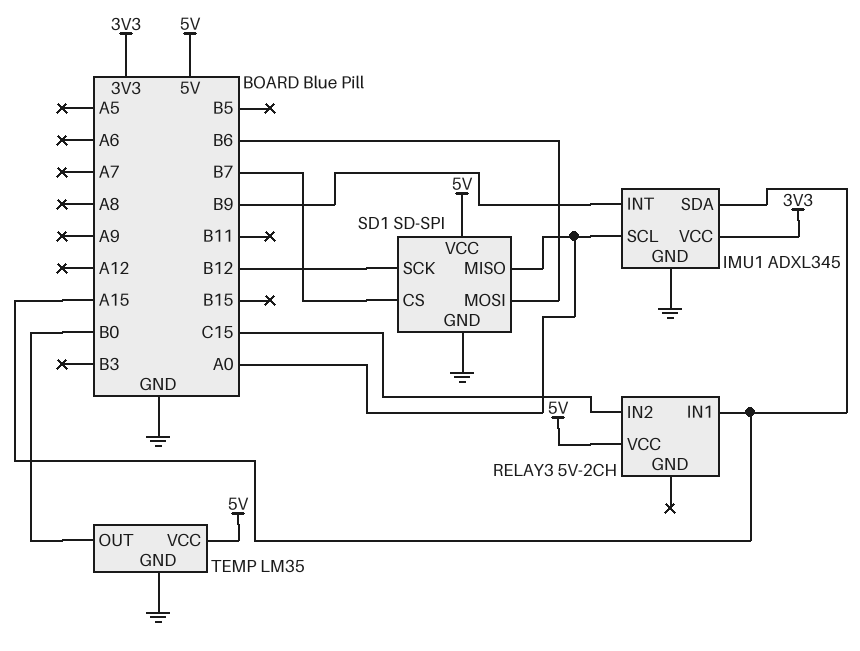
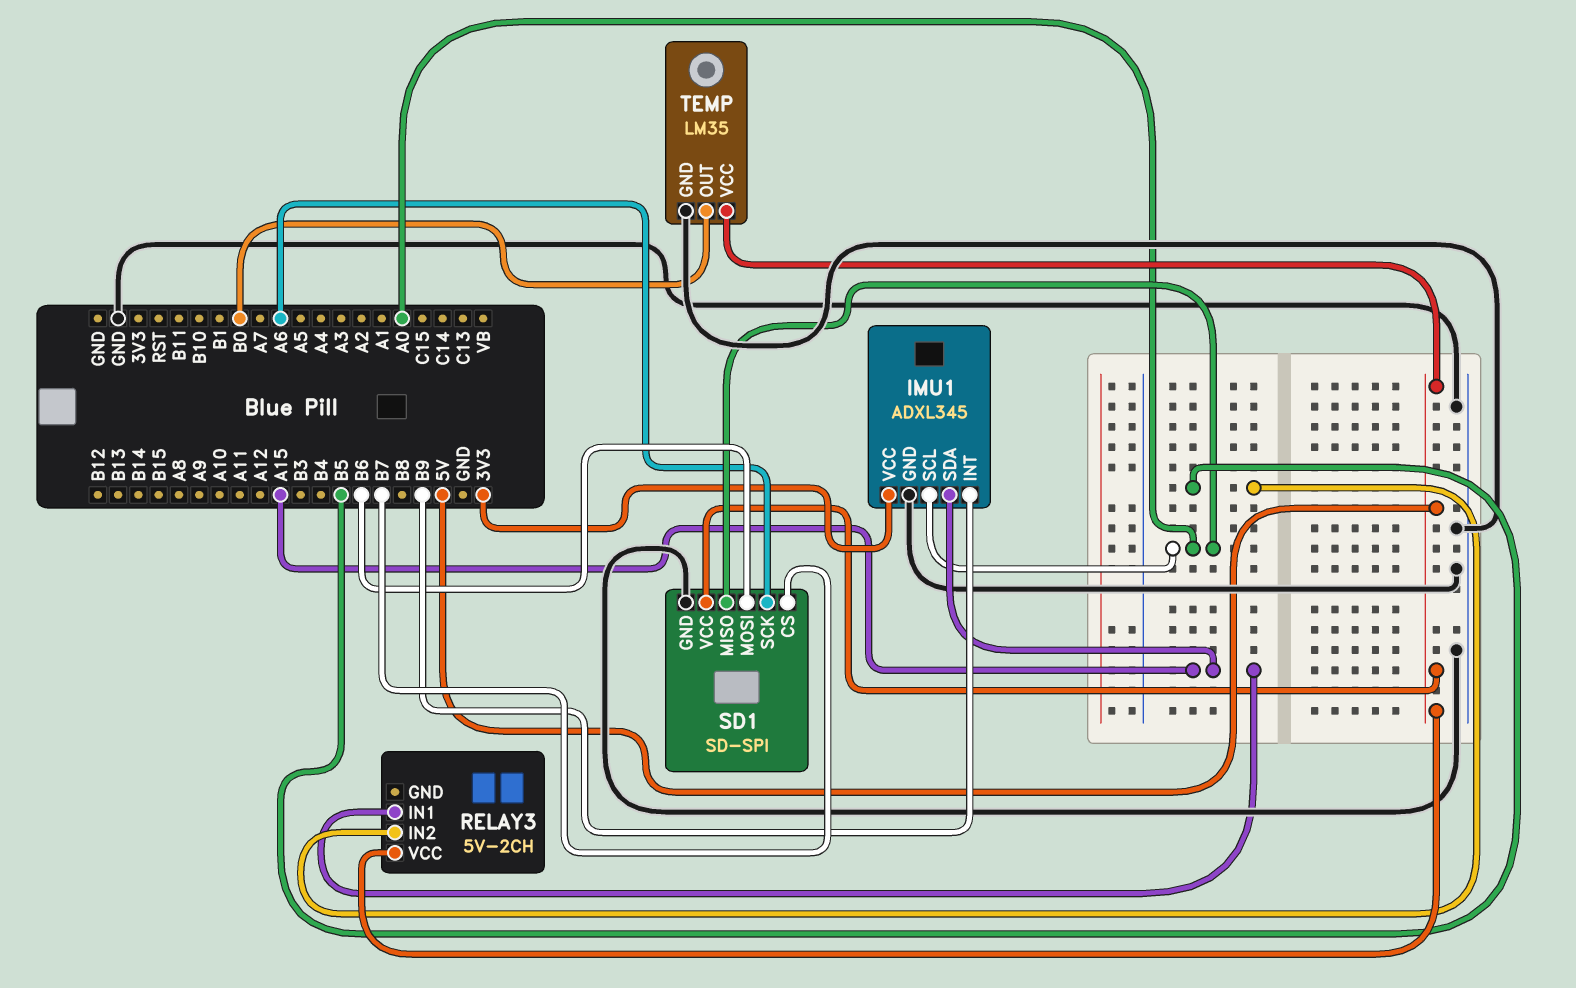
RELAY3 pin IN2: C15 -> B5
SD1 pin SCK: B12 -> A6

